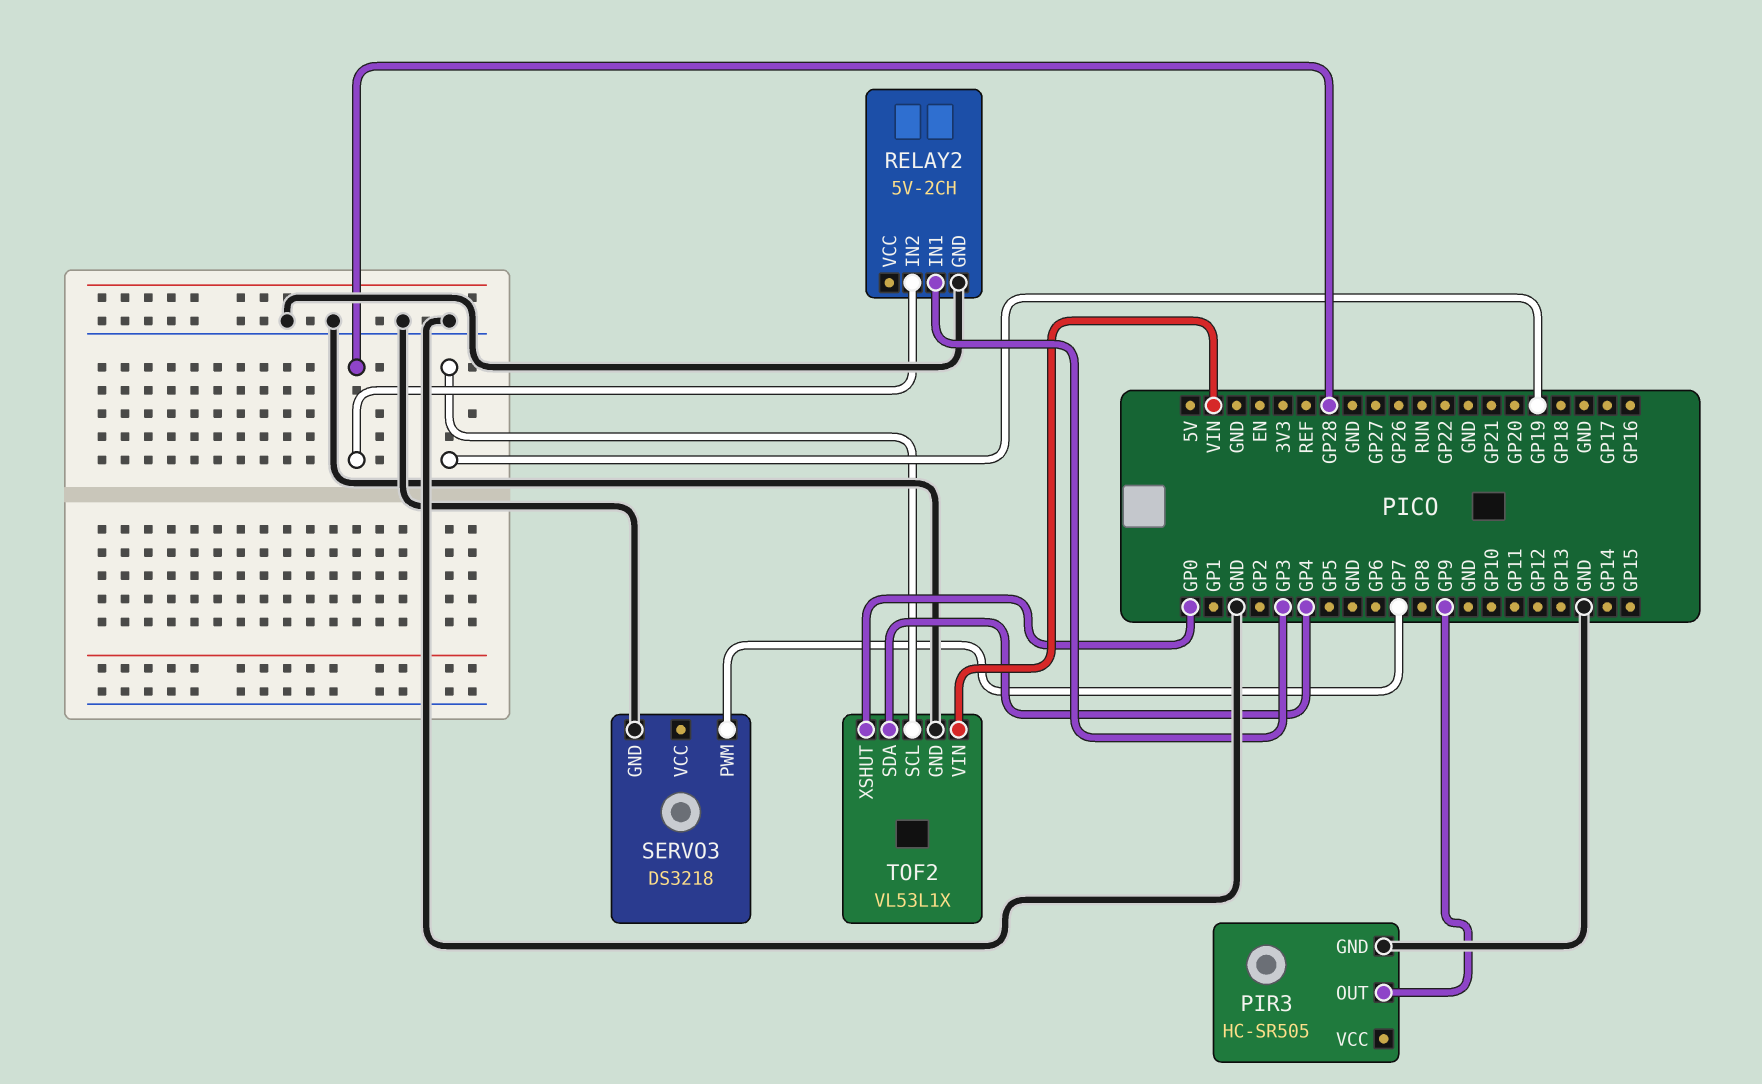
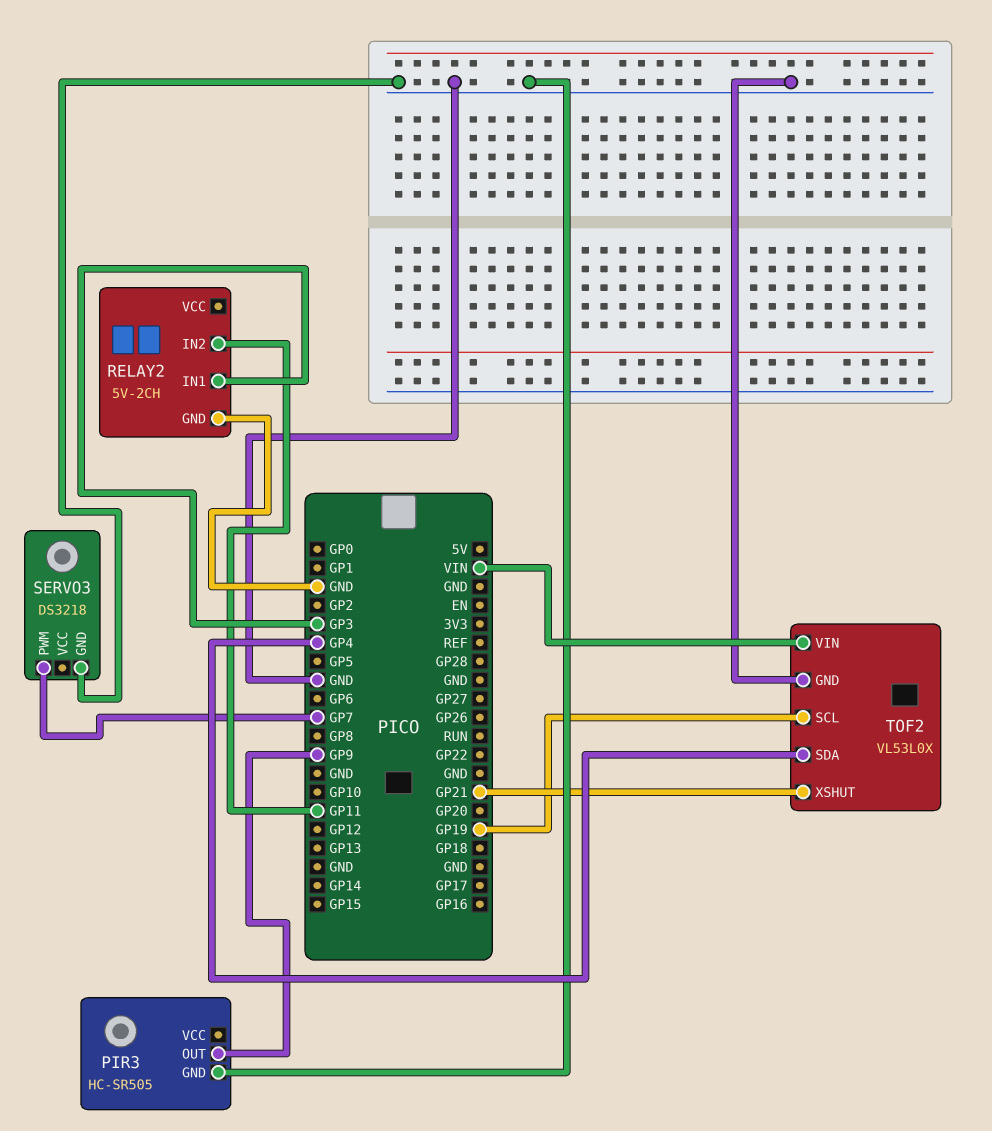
RELAY2 pin IN2: GP28 -> GP11
TOF2: VL53L1X -> VL53L0X
TOF2 pin XSHUT: GP0 -> GP21

